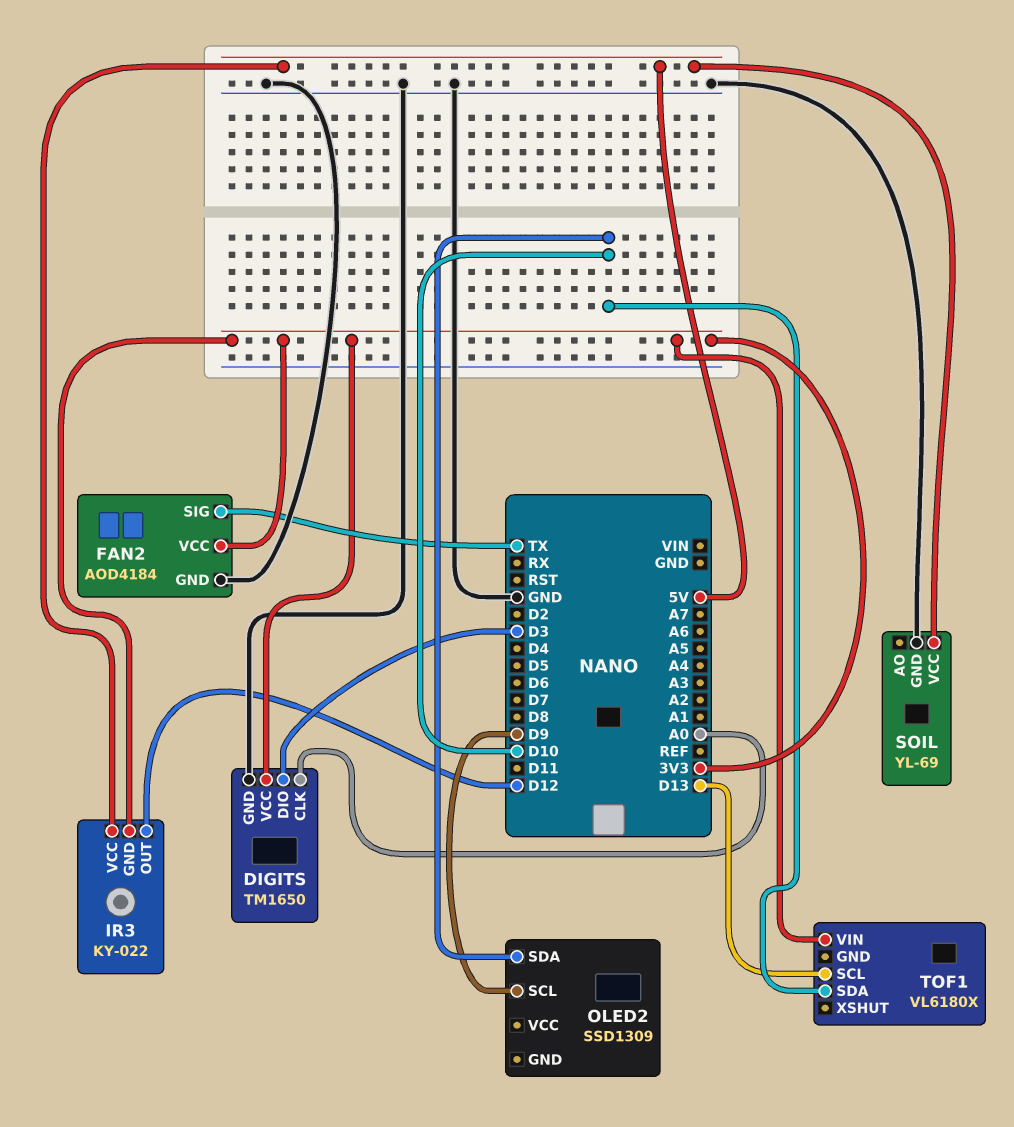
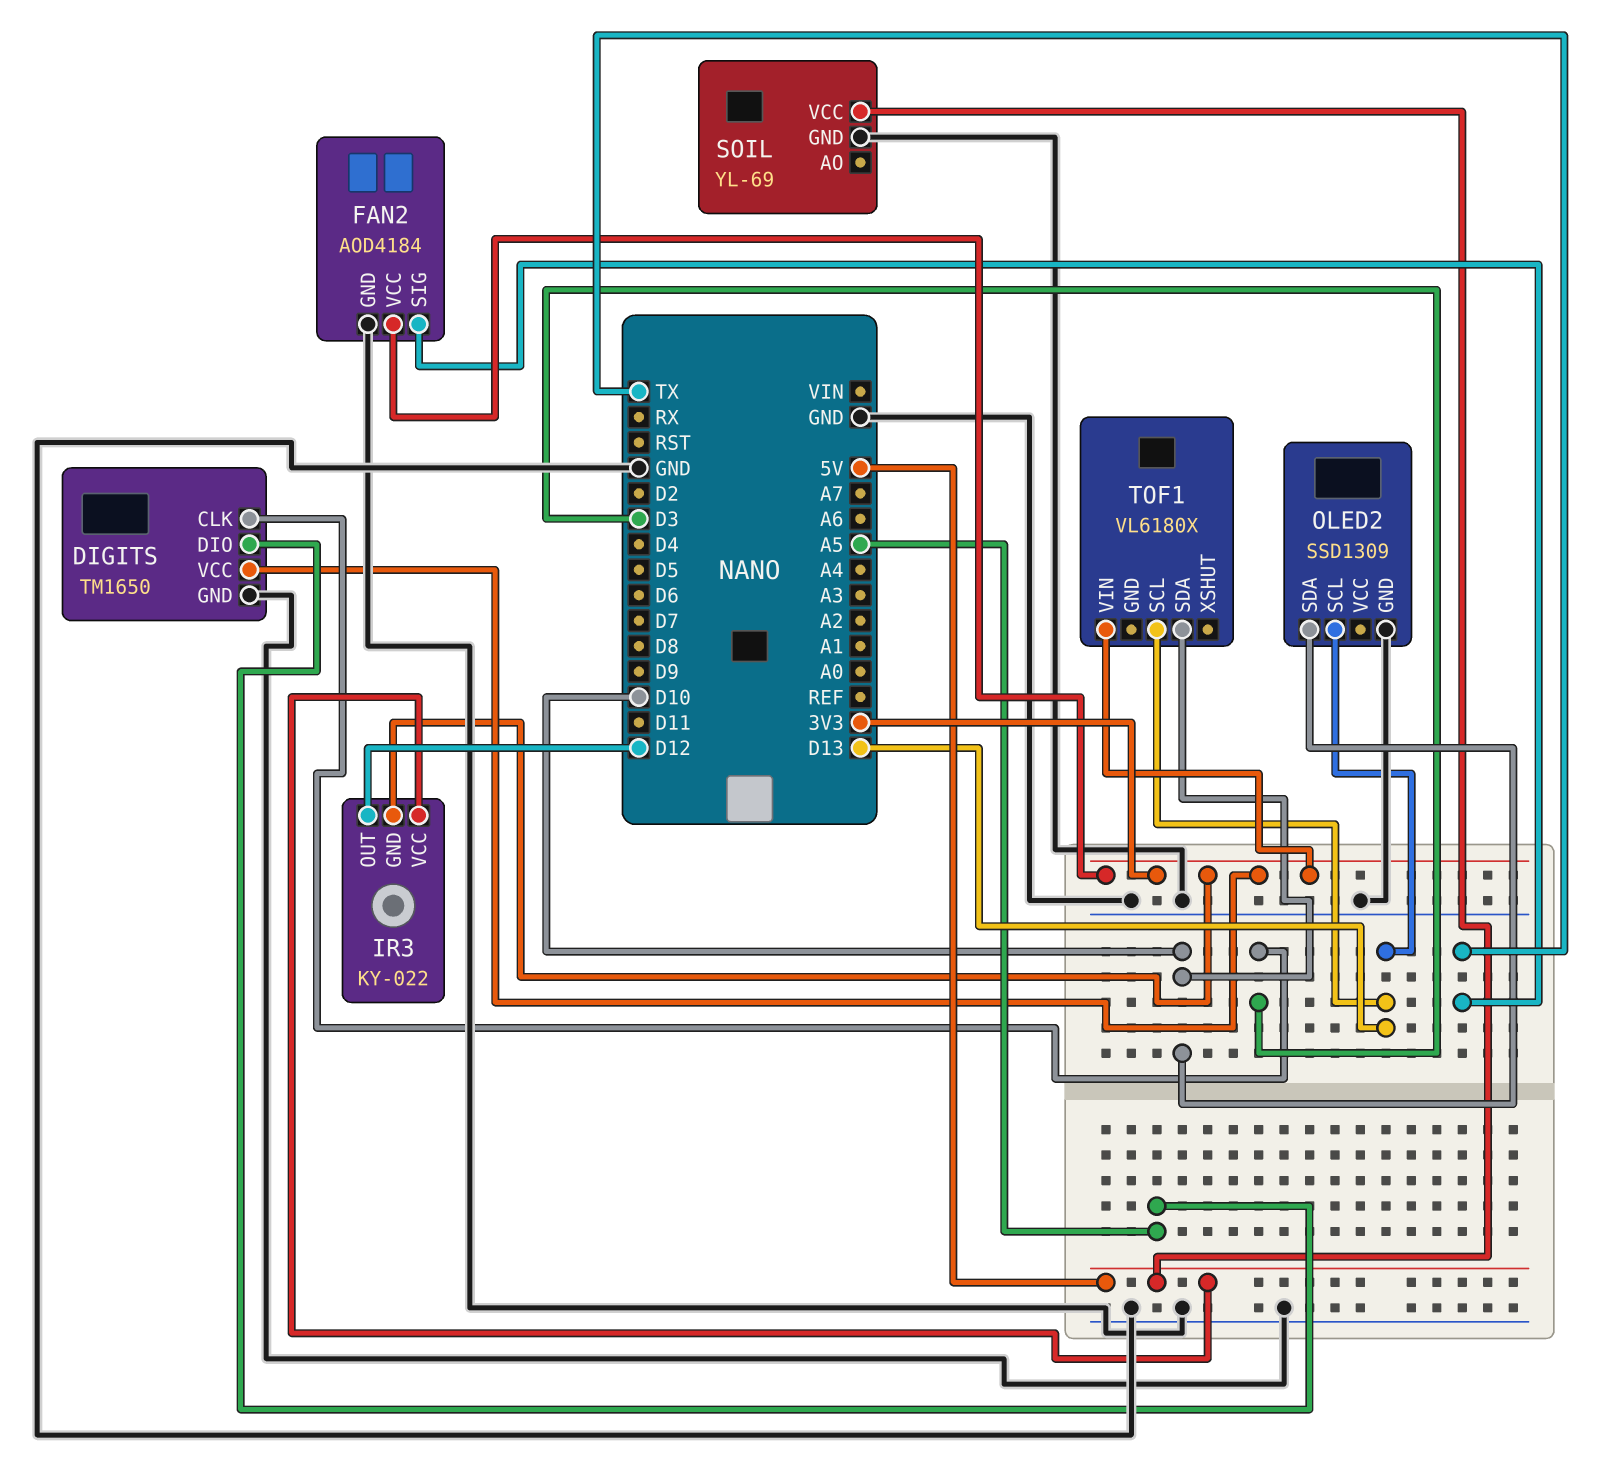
DIGITS pin CLK: A0 -> D3
DIGITS pin DIO: D3 -> A5
OLED2 pin GND: none -> GND
OLED2 pin SCL: D9 -> D13

